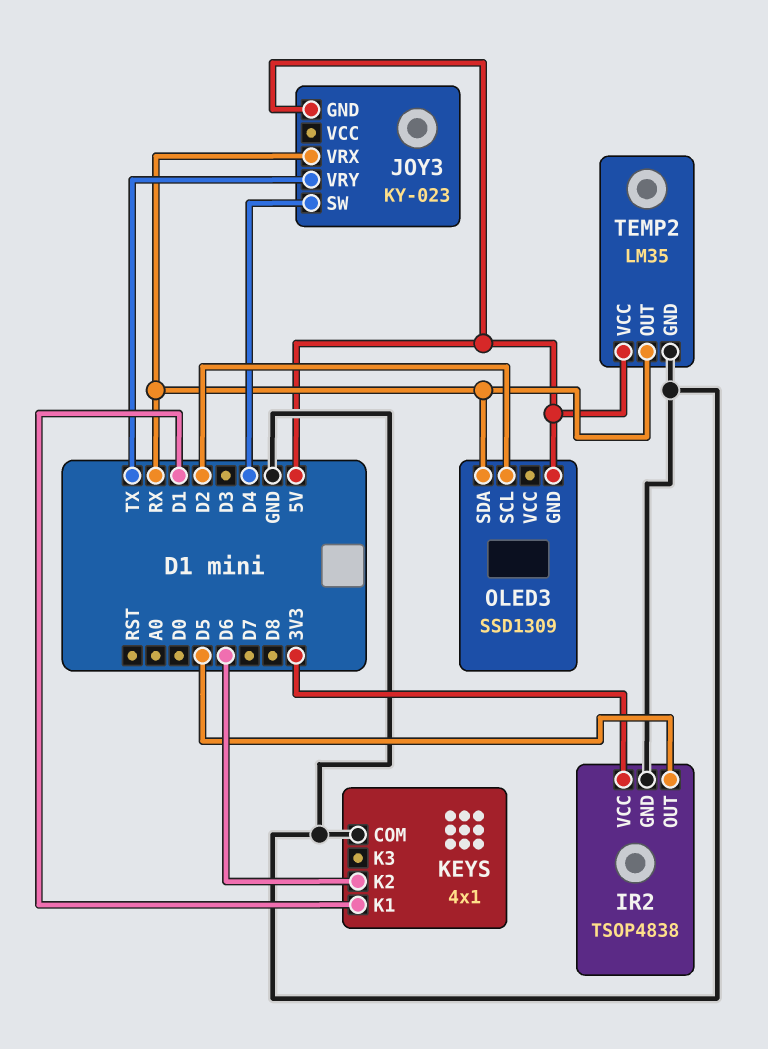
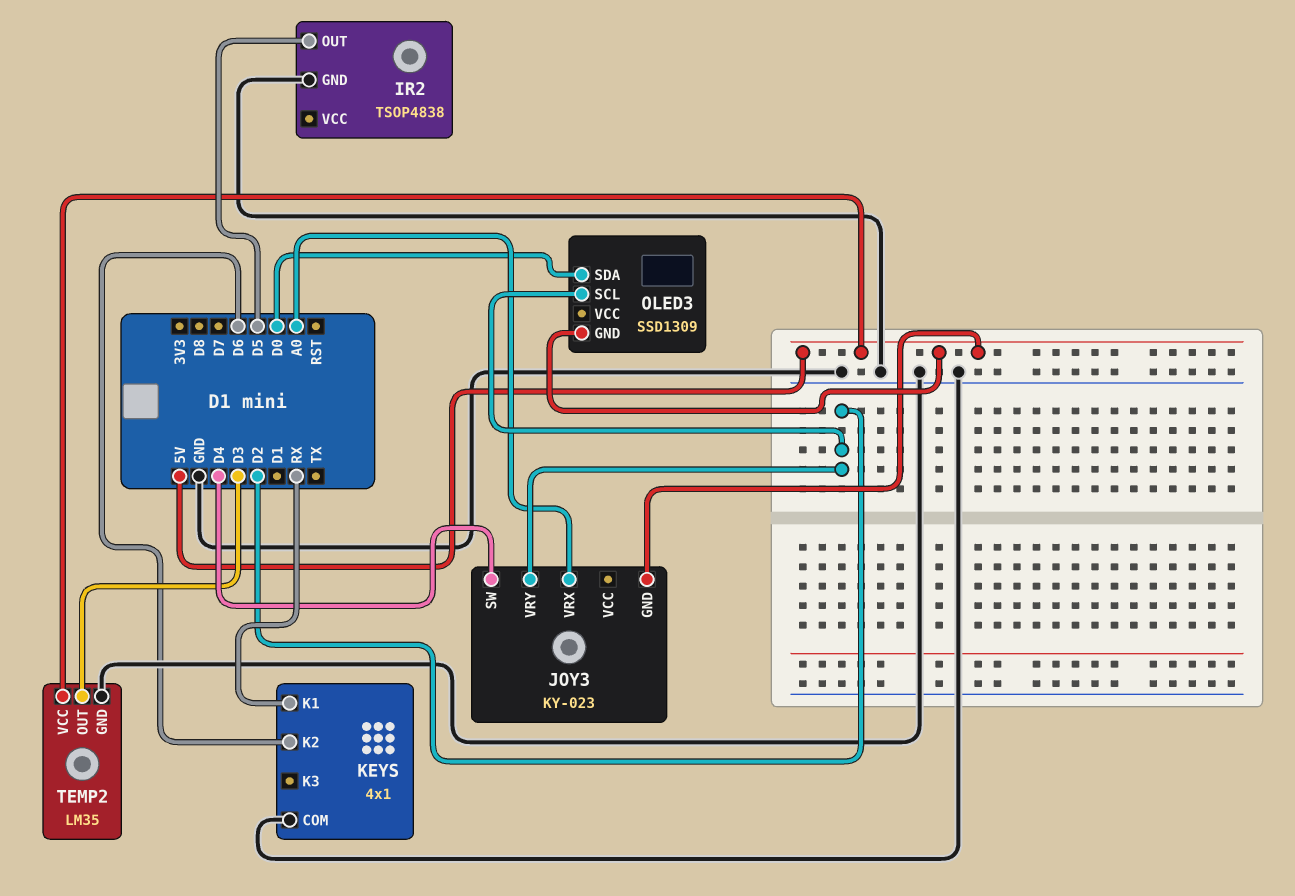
IR2 pin VCC: 3V3 -> none
JOY3 pin VRX: RX -> A0
JOY3 pin VRY: TX -> D2
KEYS pin K1: D1 -> RX
OLED3 pin SDA: RX -> D0
TEMP2 pin OUT: RX -> D3

